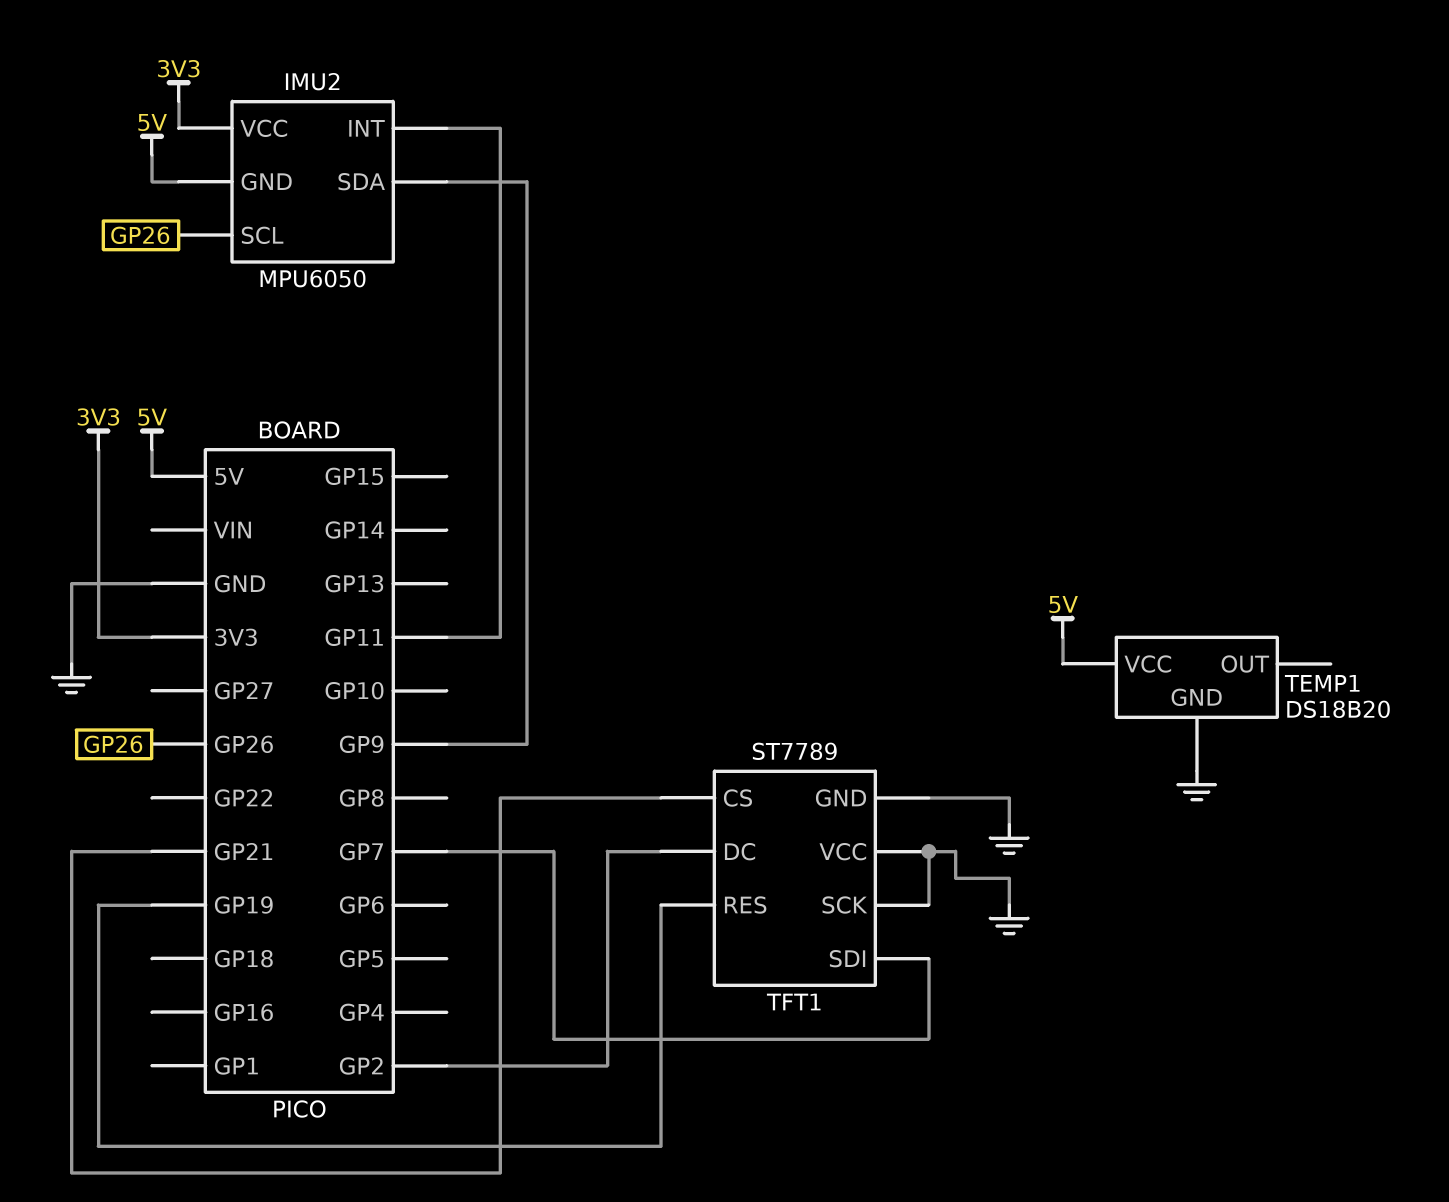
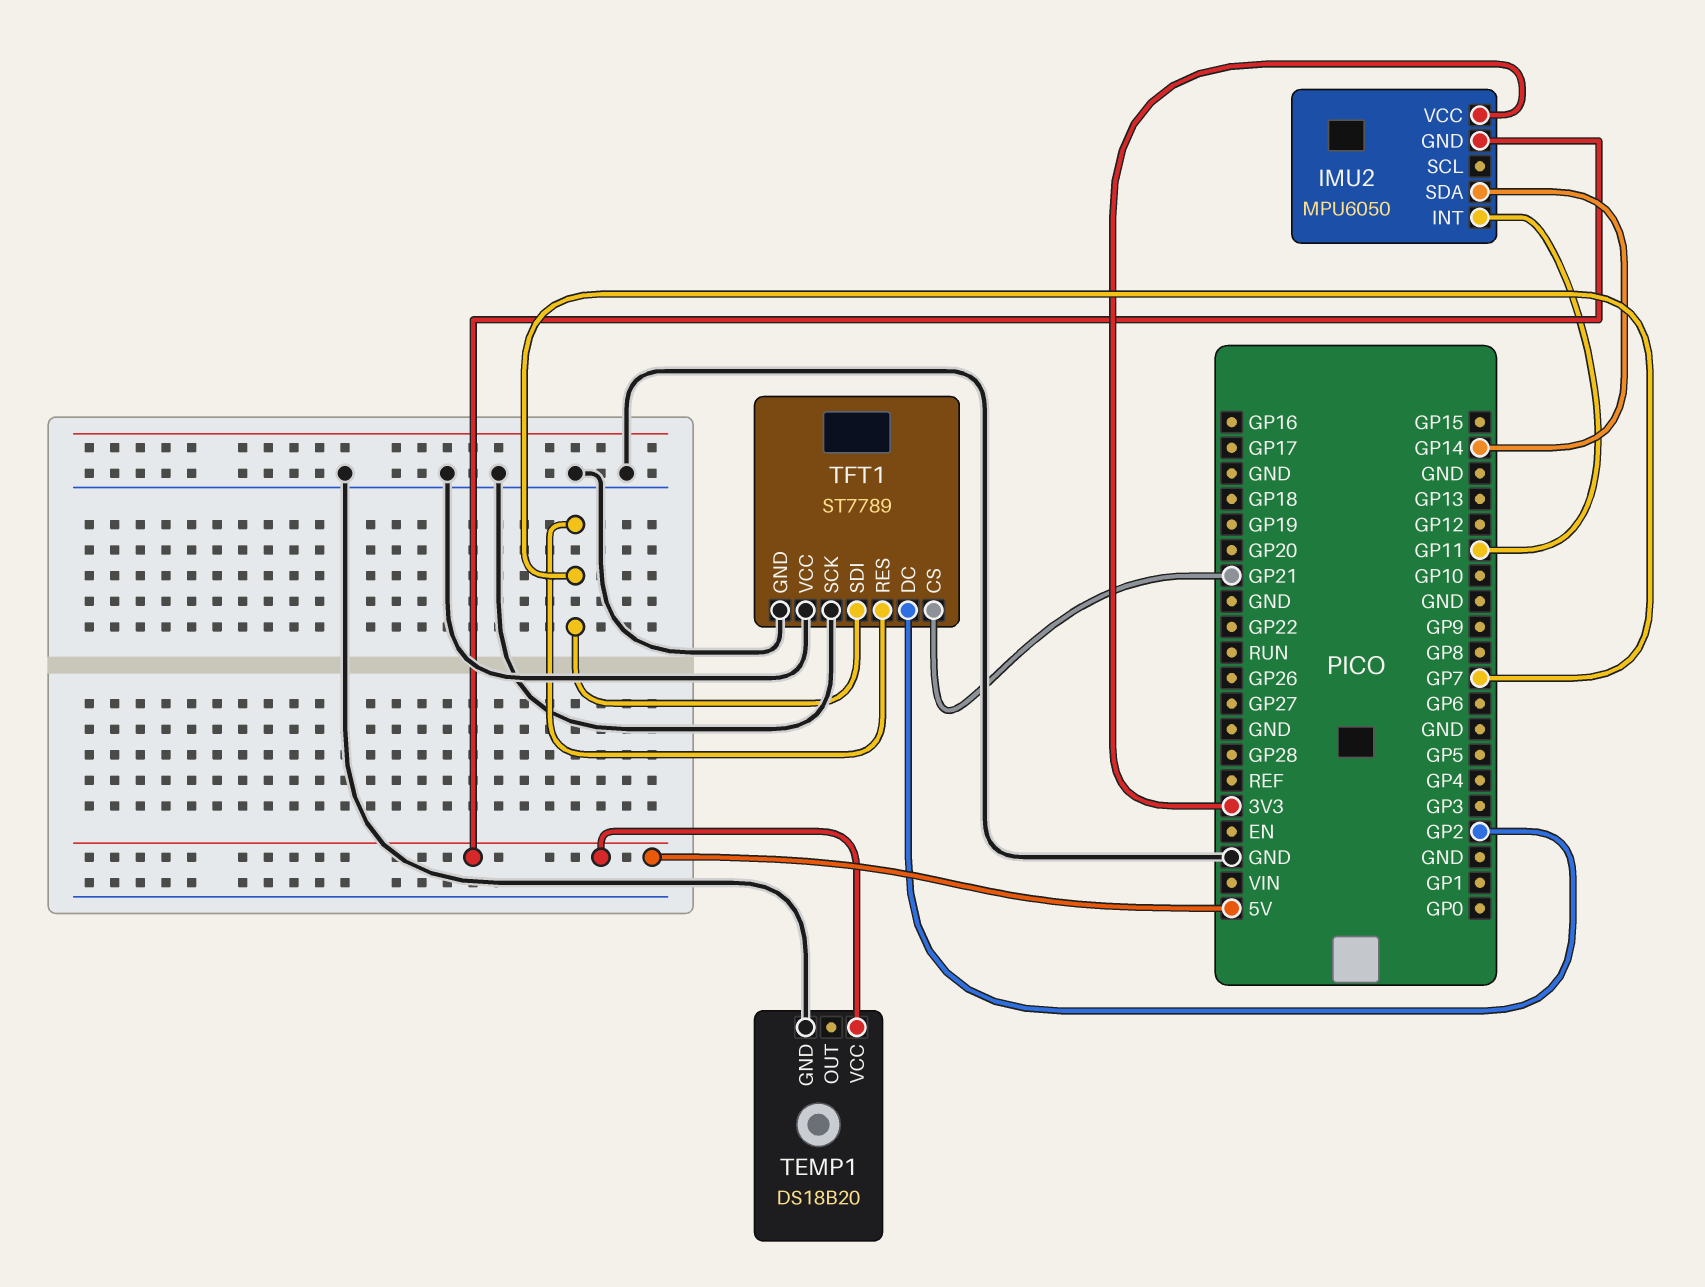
IMU2 pin SCL: GP26 -> none
IMU2 pin SDA: GP9 -> GP14
TFT1 pin RES: GP19 -> GP7

